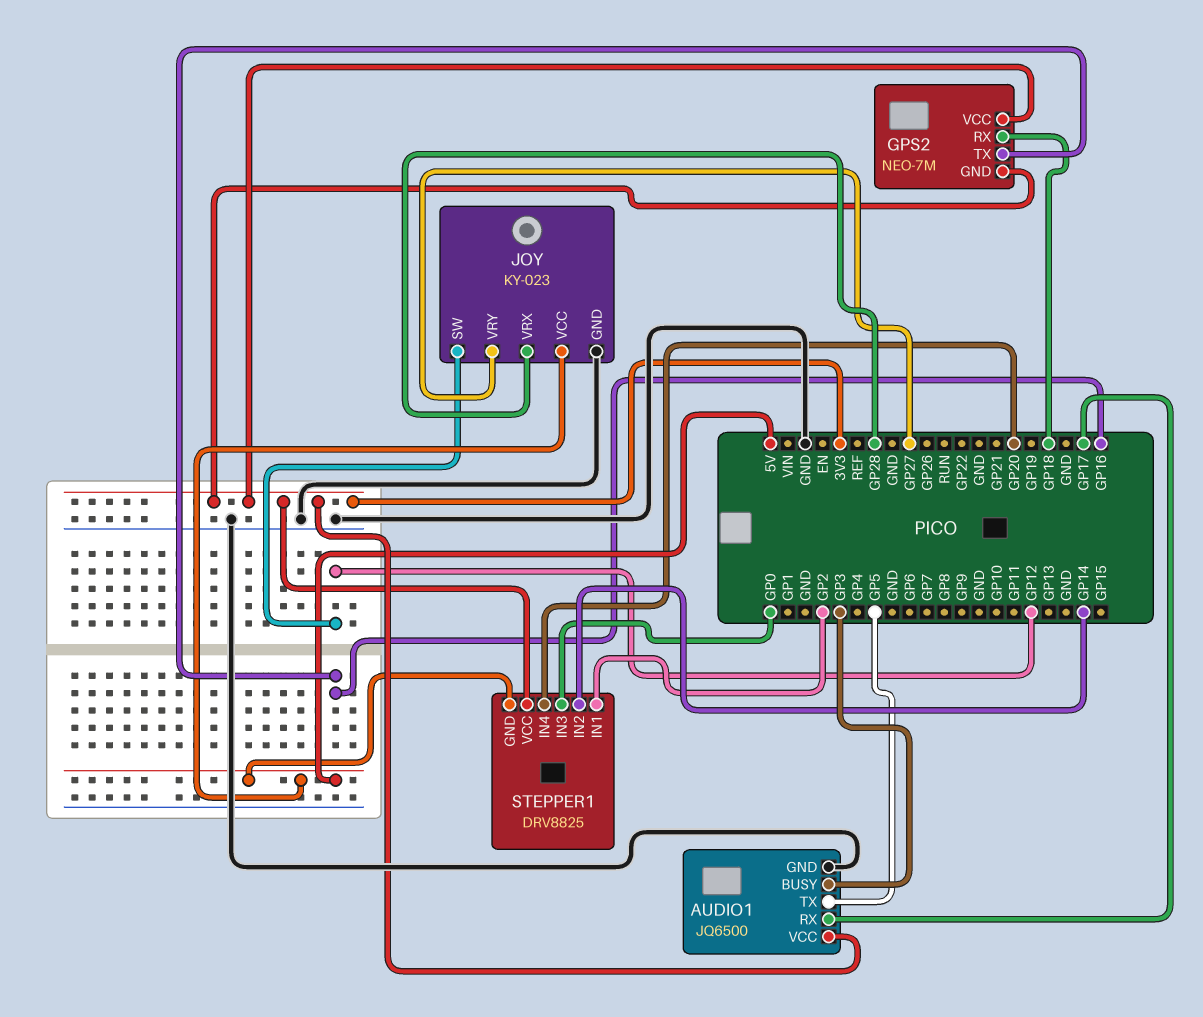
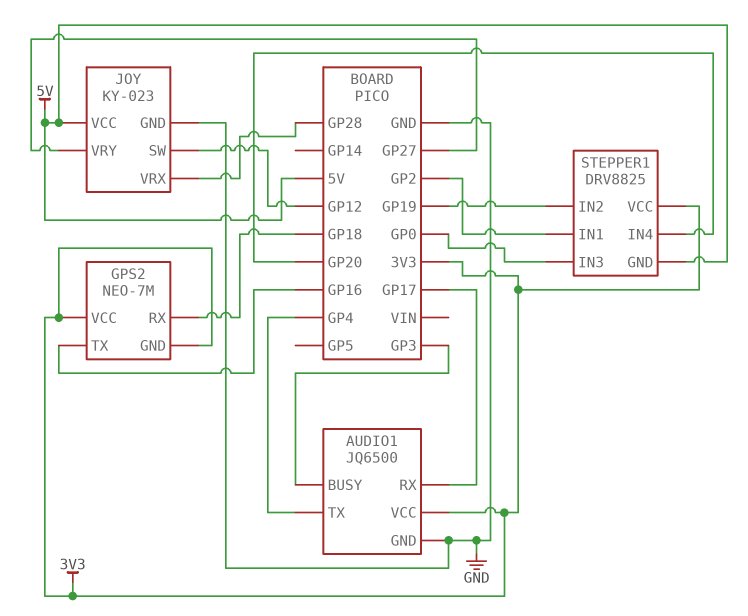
AUDIO1 pin TX: GP5 -> GP4
STEPPER1 pin IN2: GP14 -> GP19

